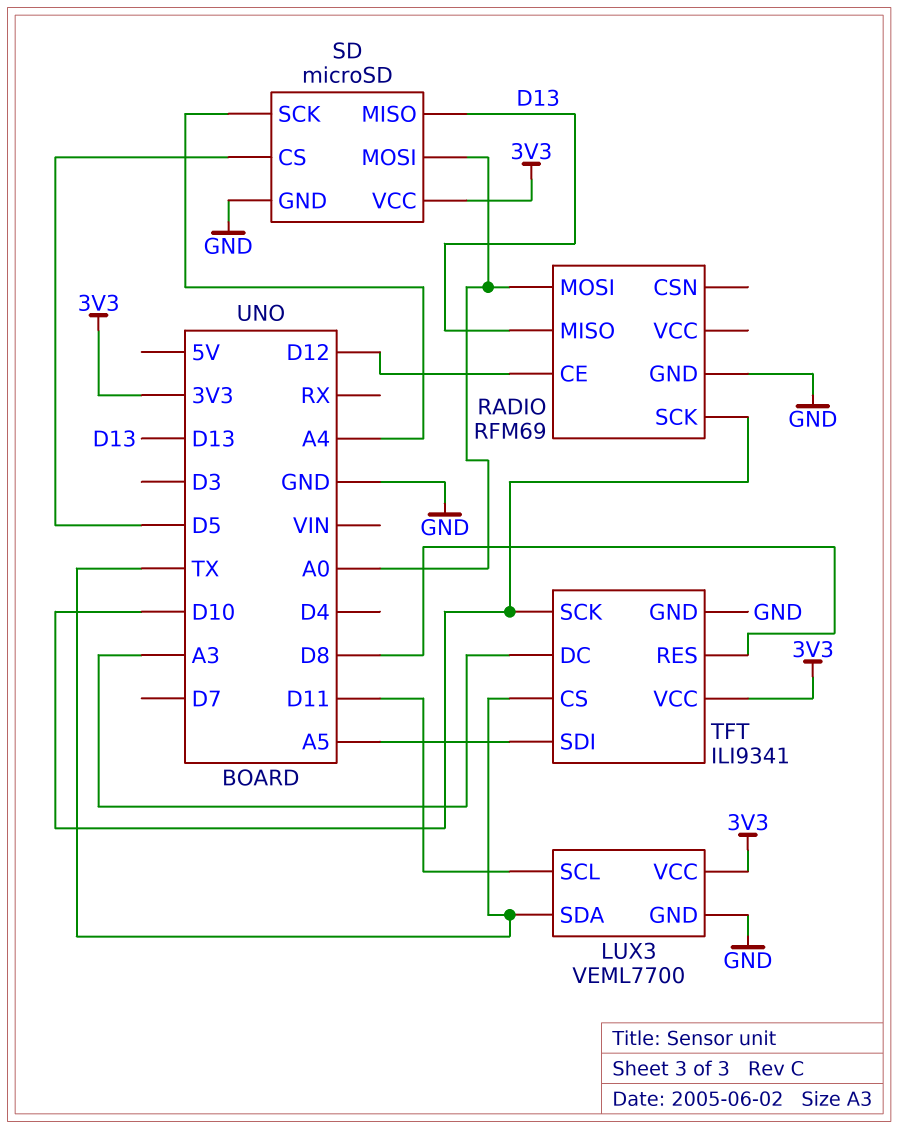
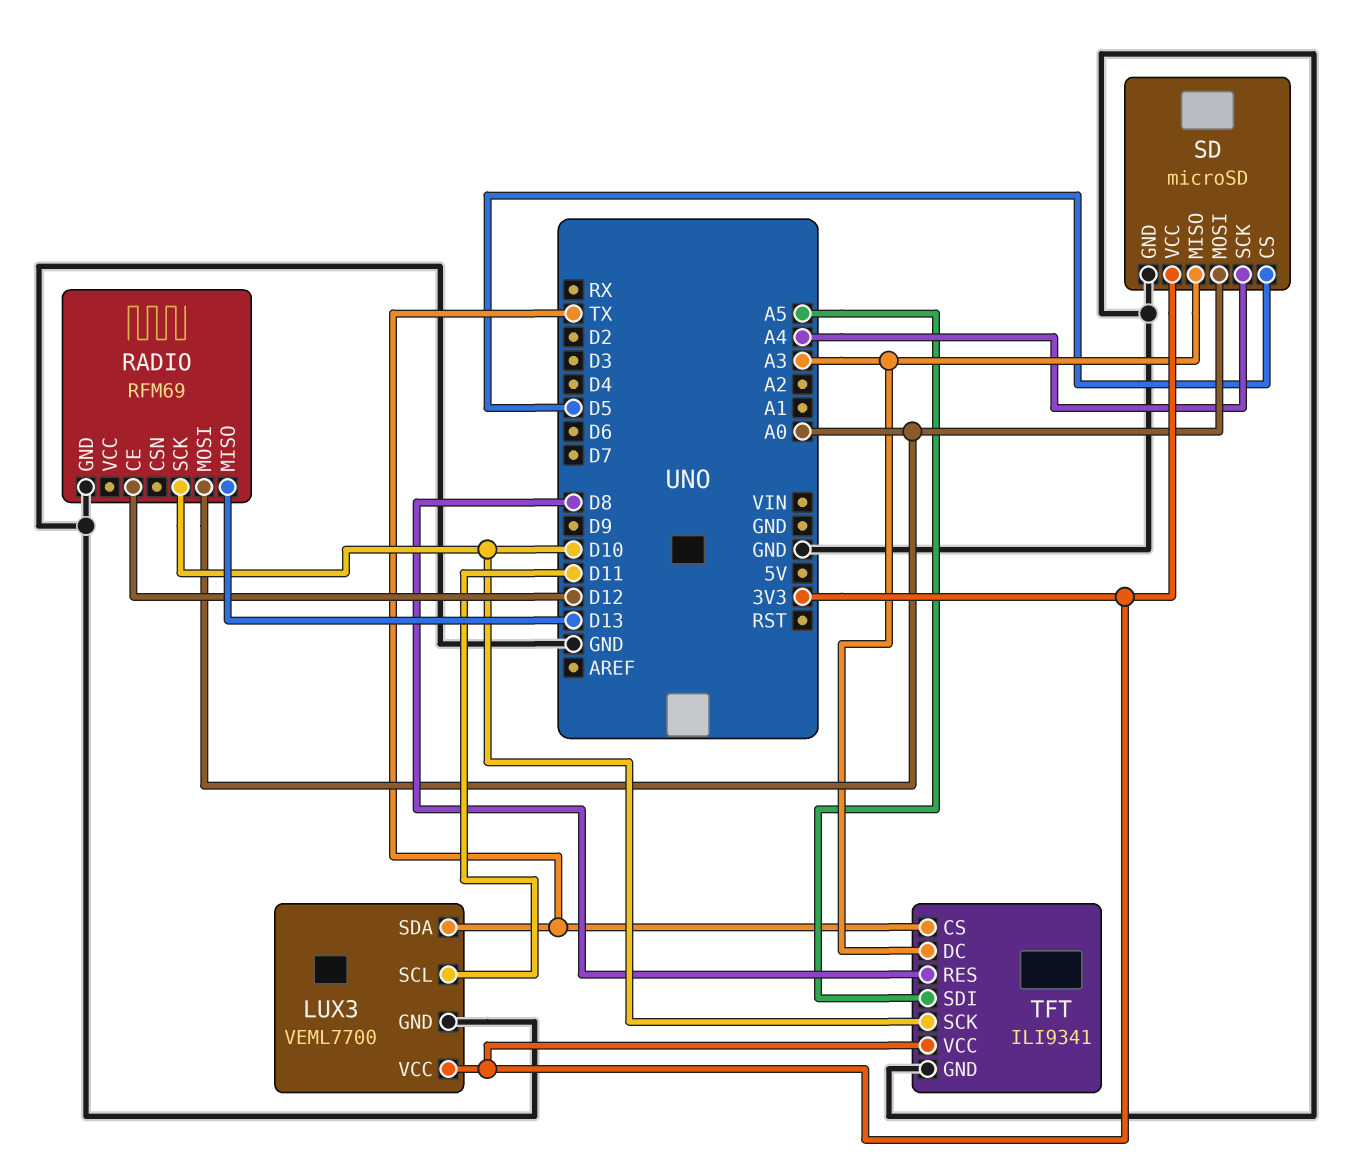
SD pin MISO: D13 -> A3

